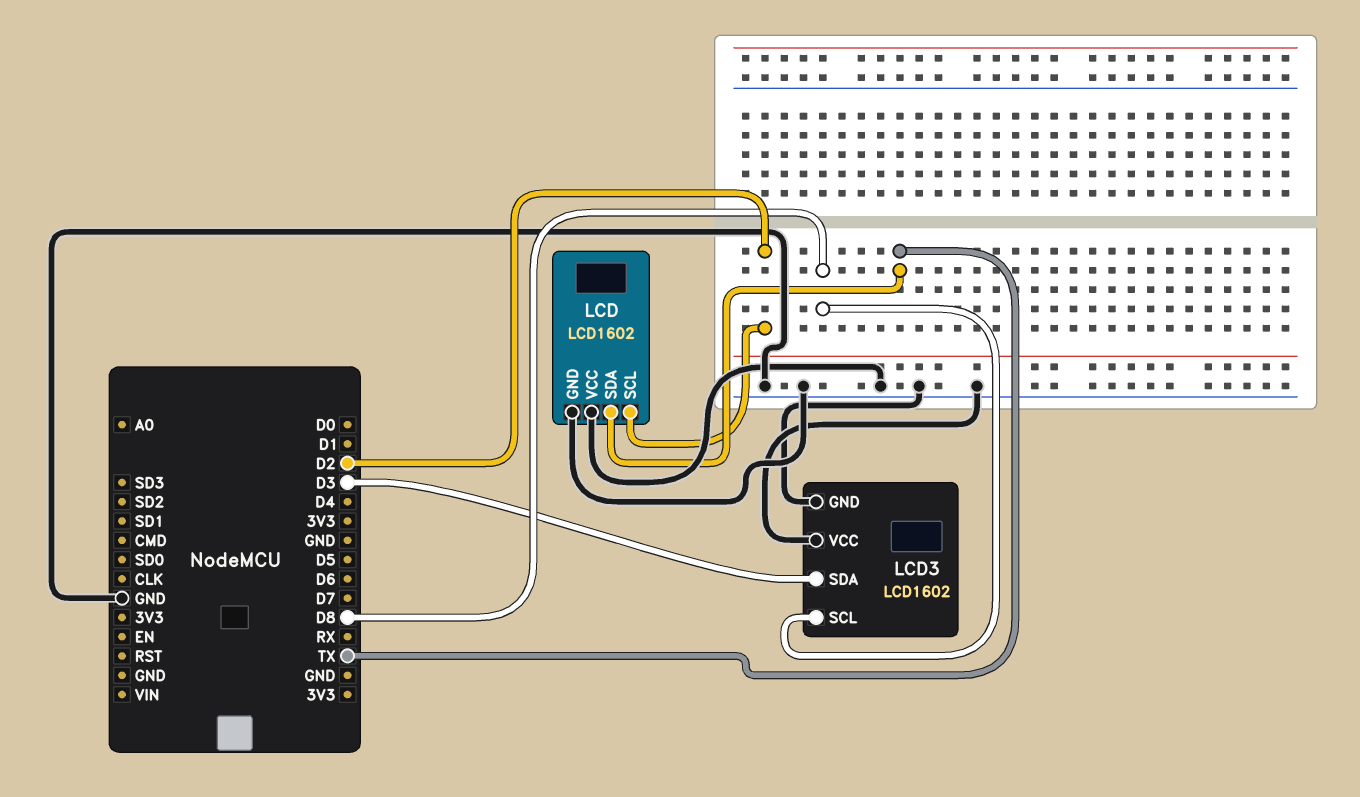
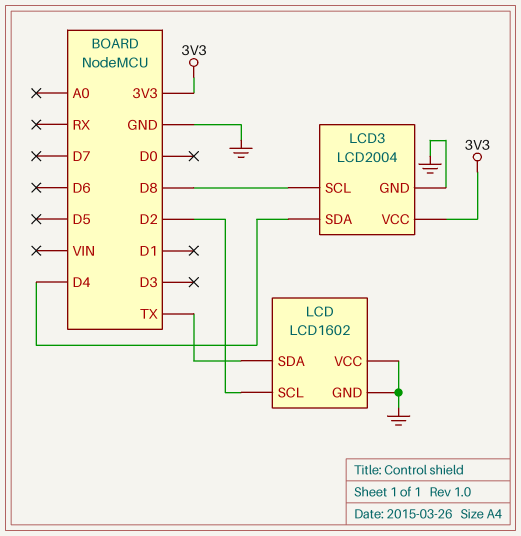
LCD3: LCD1602 -> LCD2004
LCD3 pin SDA: D3 -> D4
LCD3 pin VCC: GND -> 3V3

